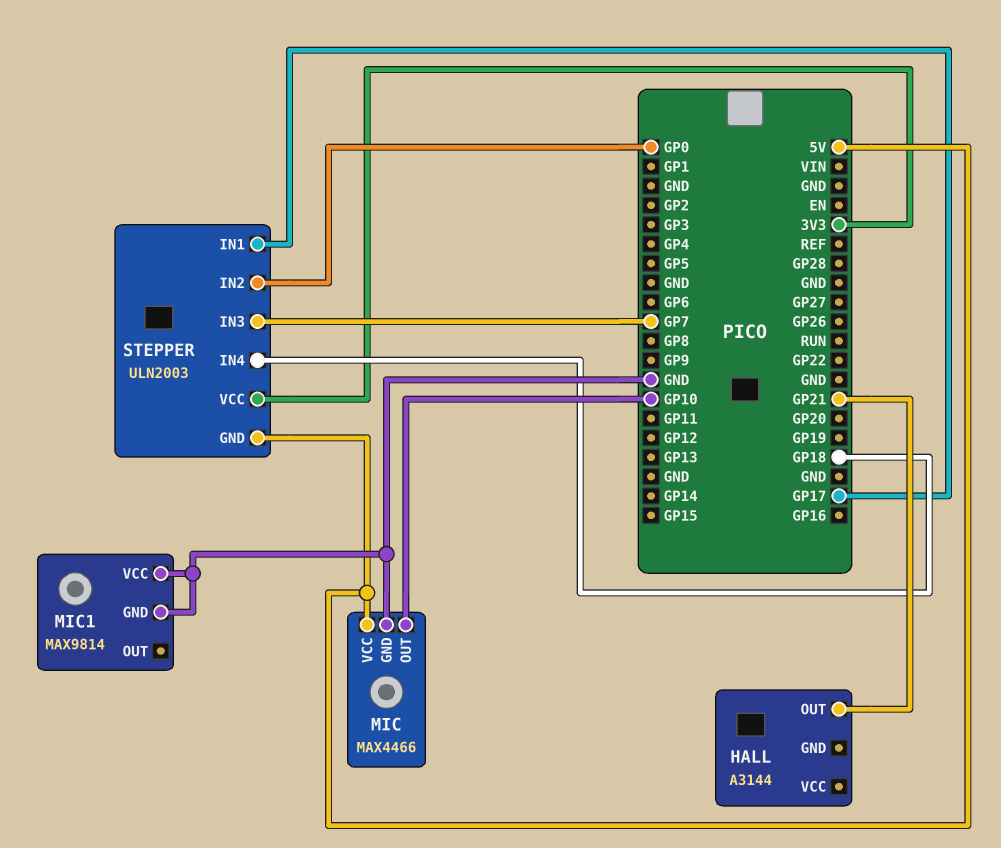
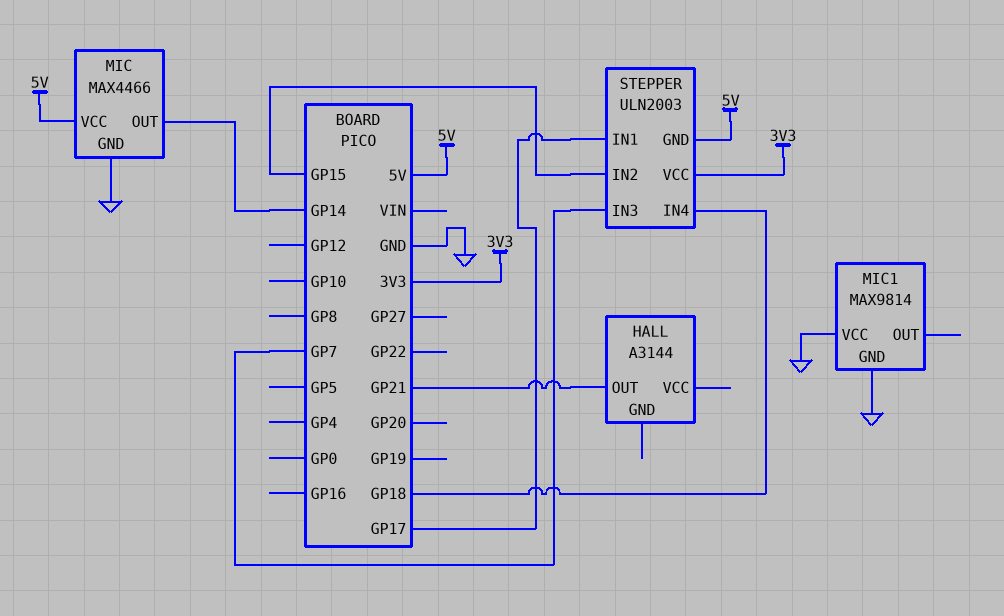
MIC pin OUT: GP10 -> GP14
STEPPER pin IN2: GP0 -> GP15

